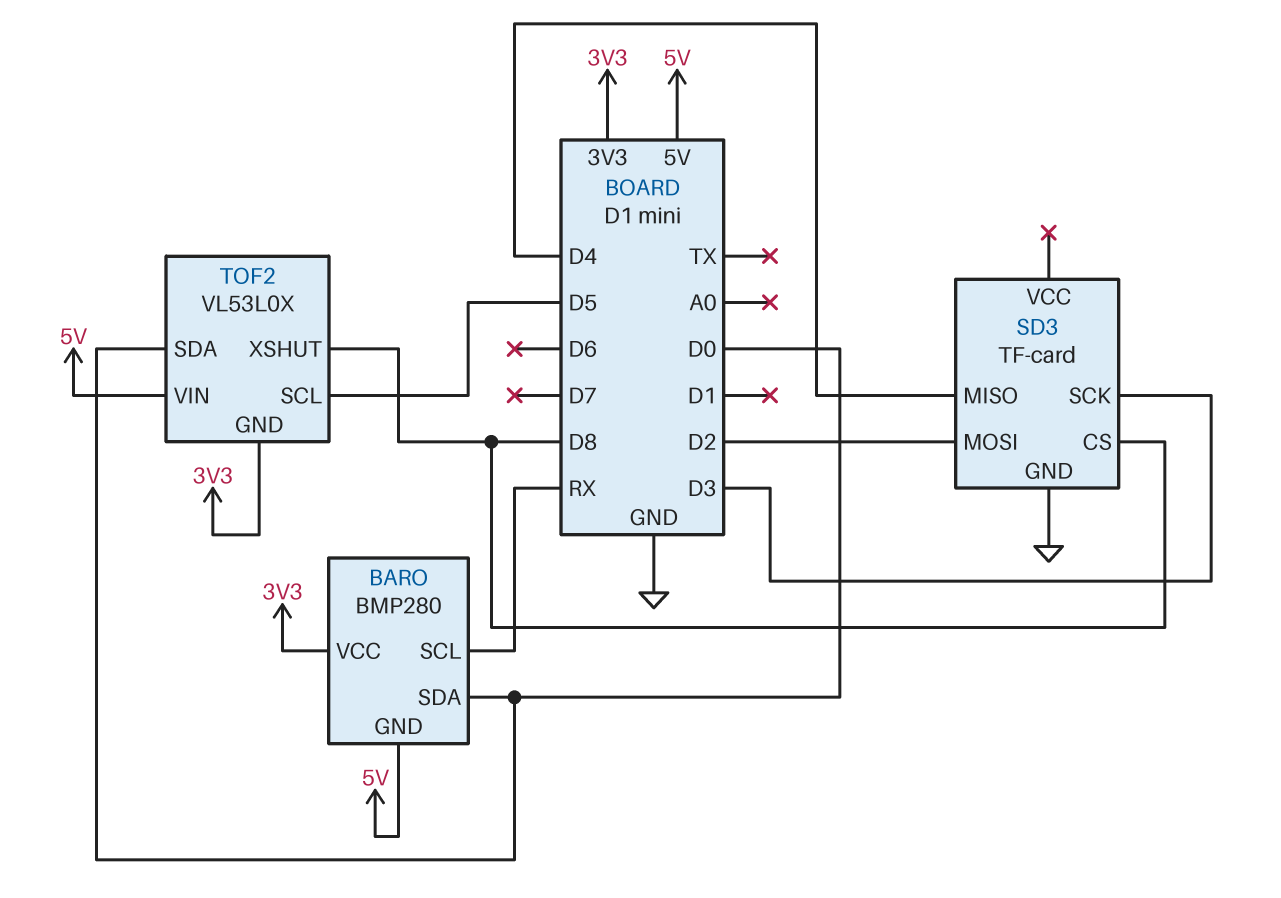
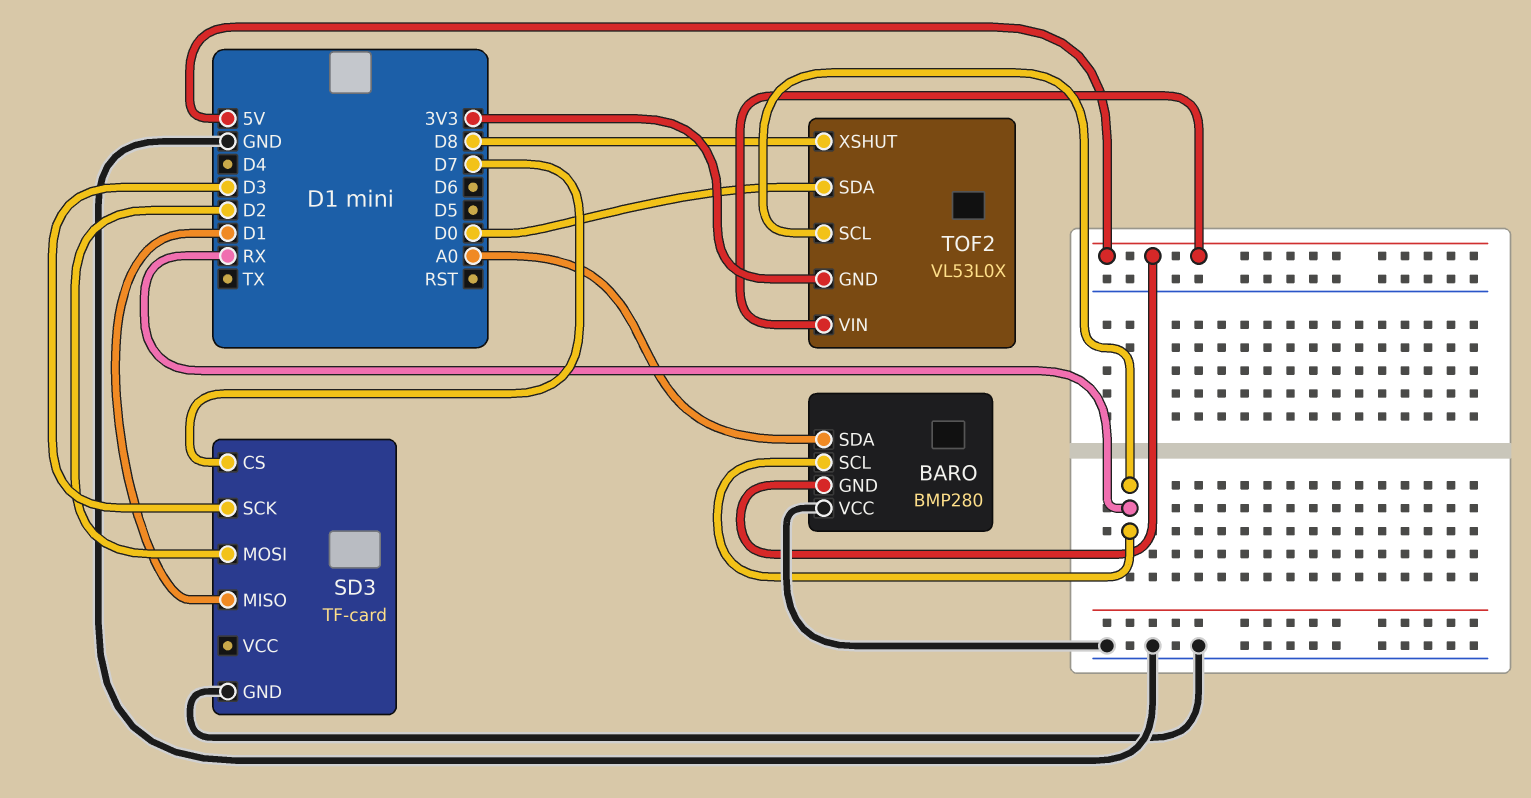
BARO pin SDA: D0 -> A0
BARO pin VCC: 3V3 -> GND
SD3 pin CS: D8 -> D7
SD3 pin MISO: D4 -> D1
TOF2 pin SCL: D5 -> RX

